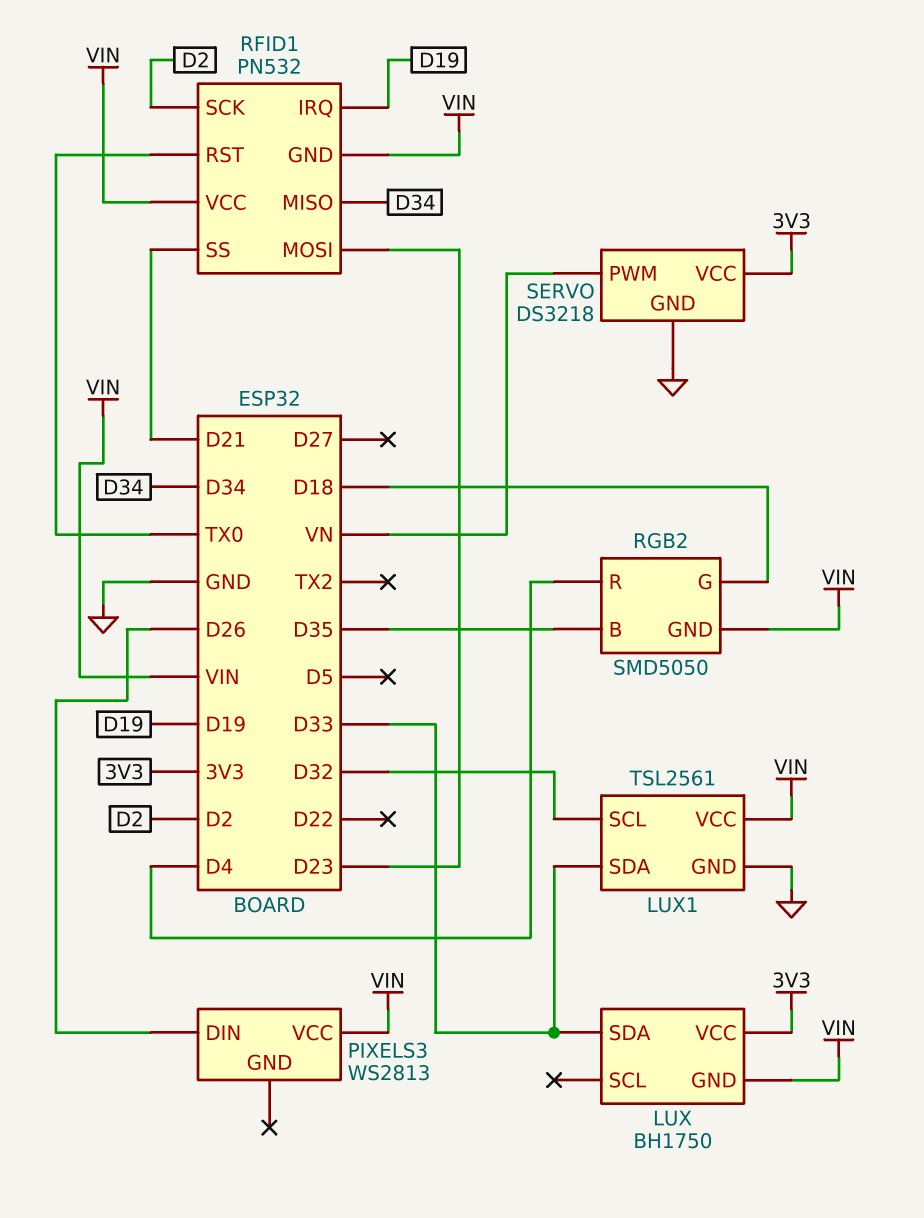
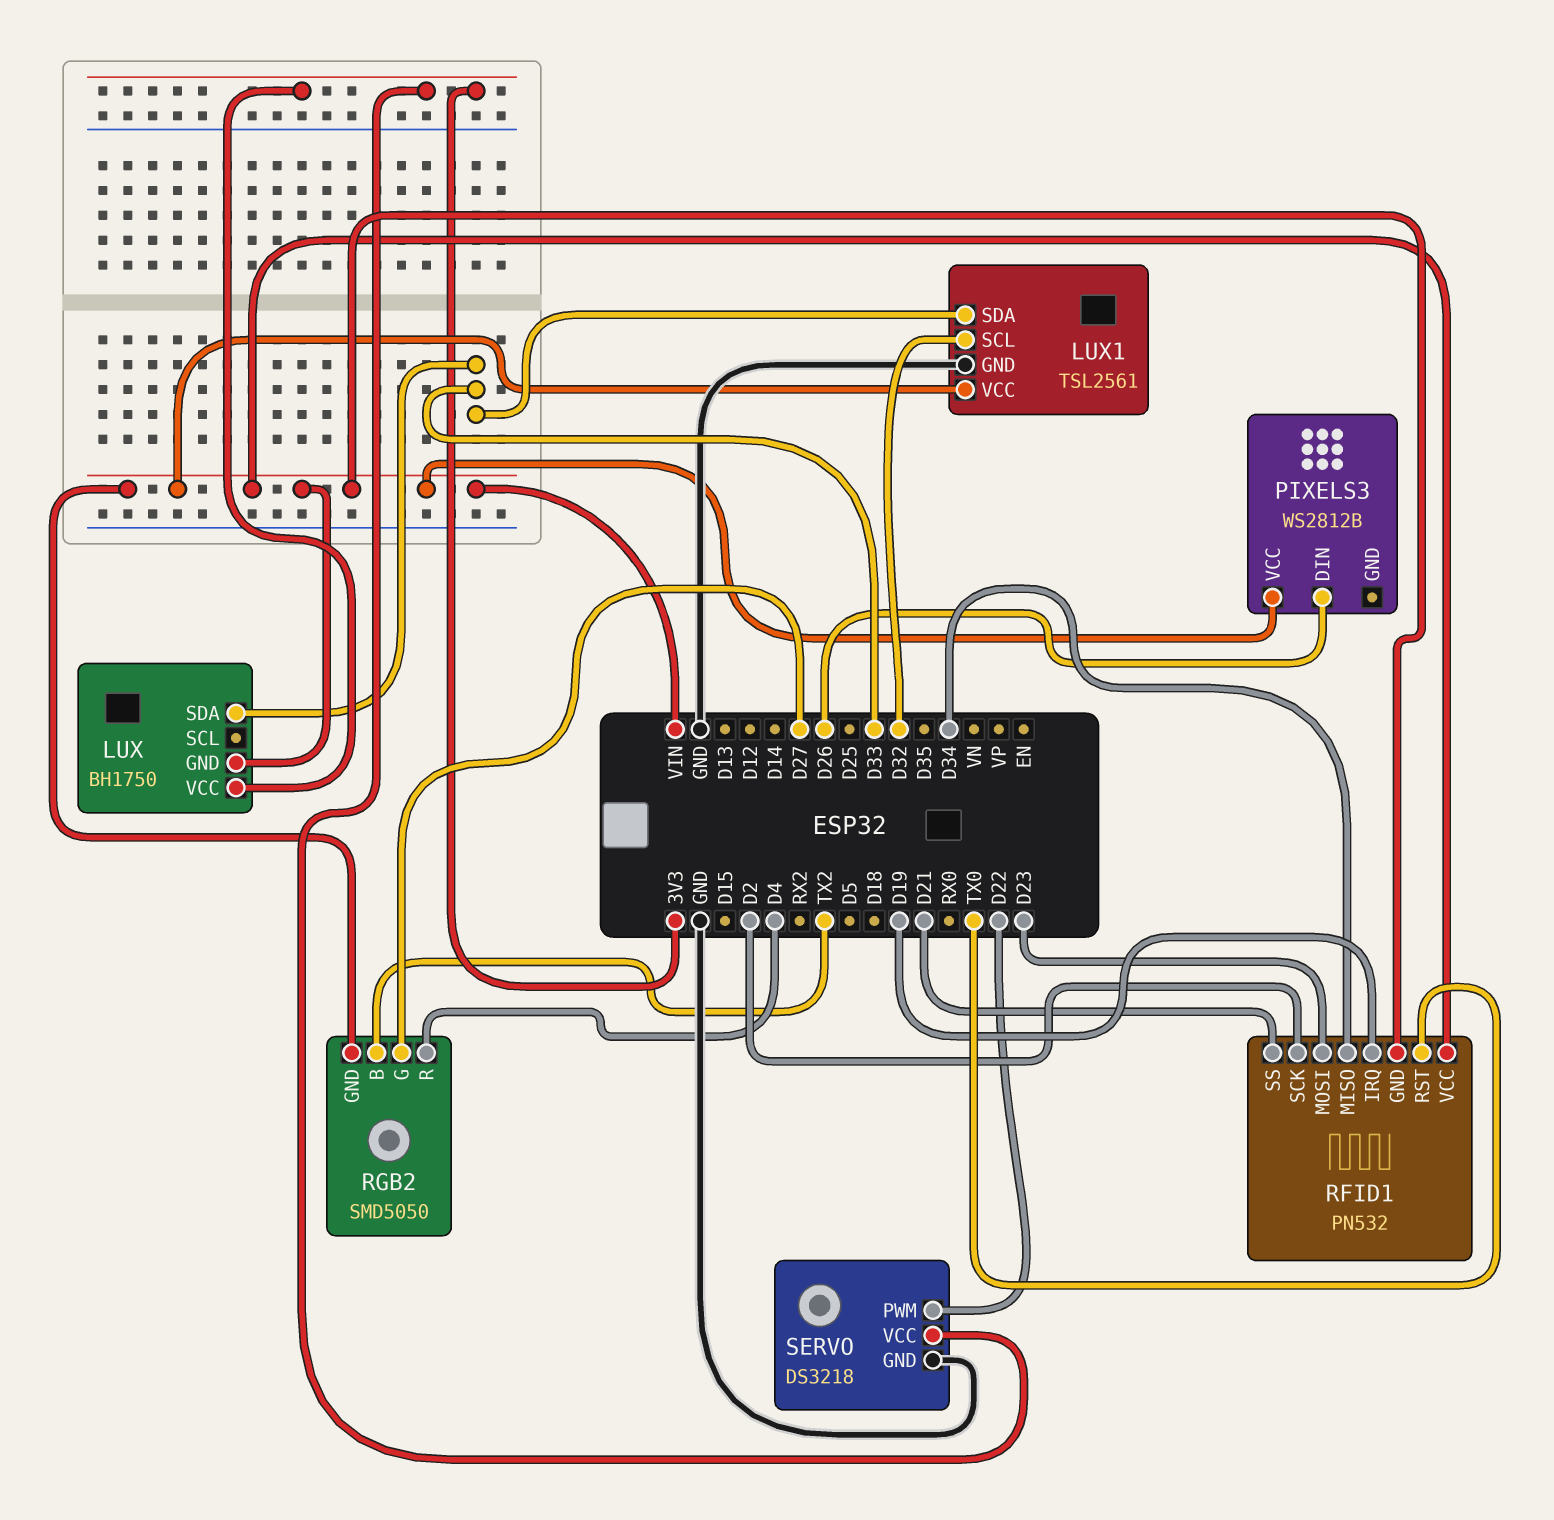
PIXELS3: WS2813 -> WS2812B
RGB2 pin B: D35 -> TX2
RGB2 pin G: D18 -> D27
SERVO pin PWM: VN -> D22

